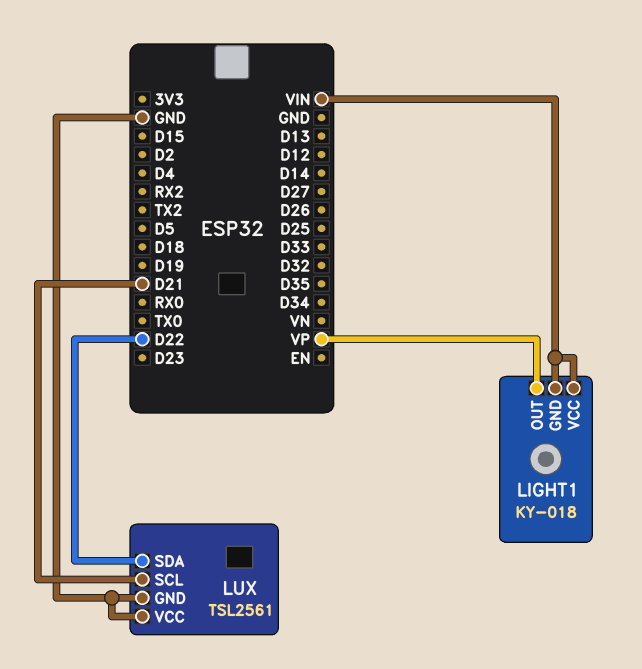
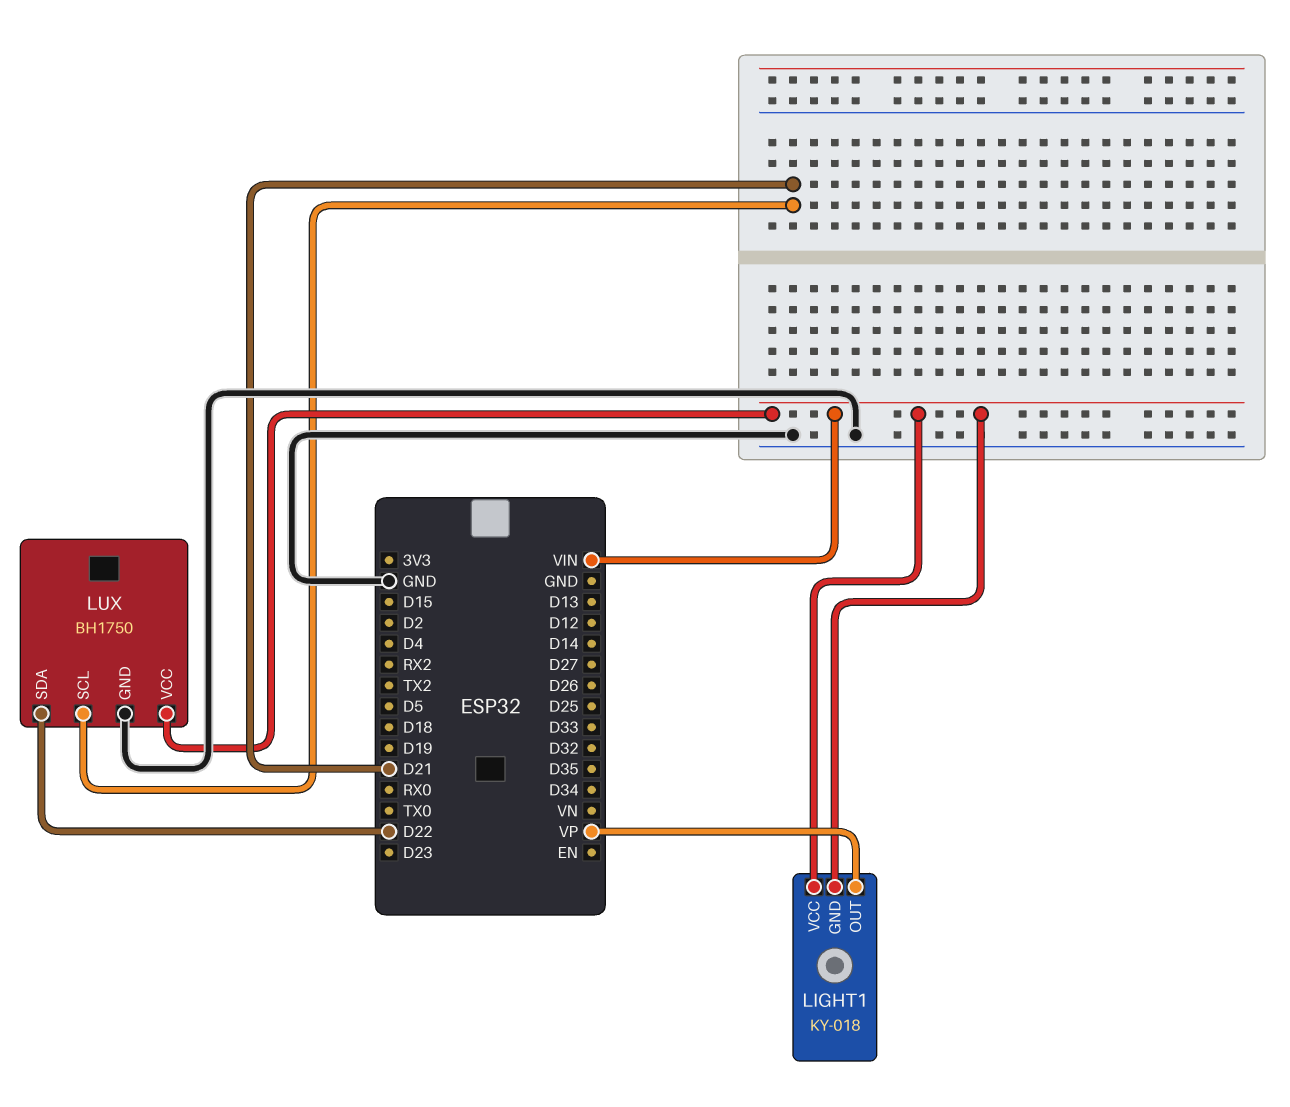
LUX: TSL2561 -> BH1750
LUX pin VCC: GND -> VIN

